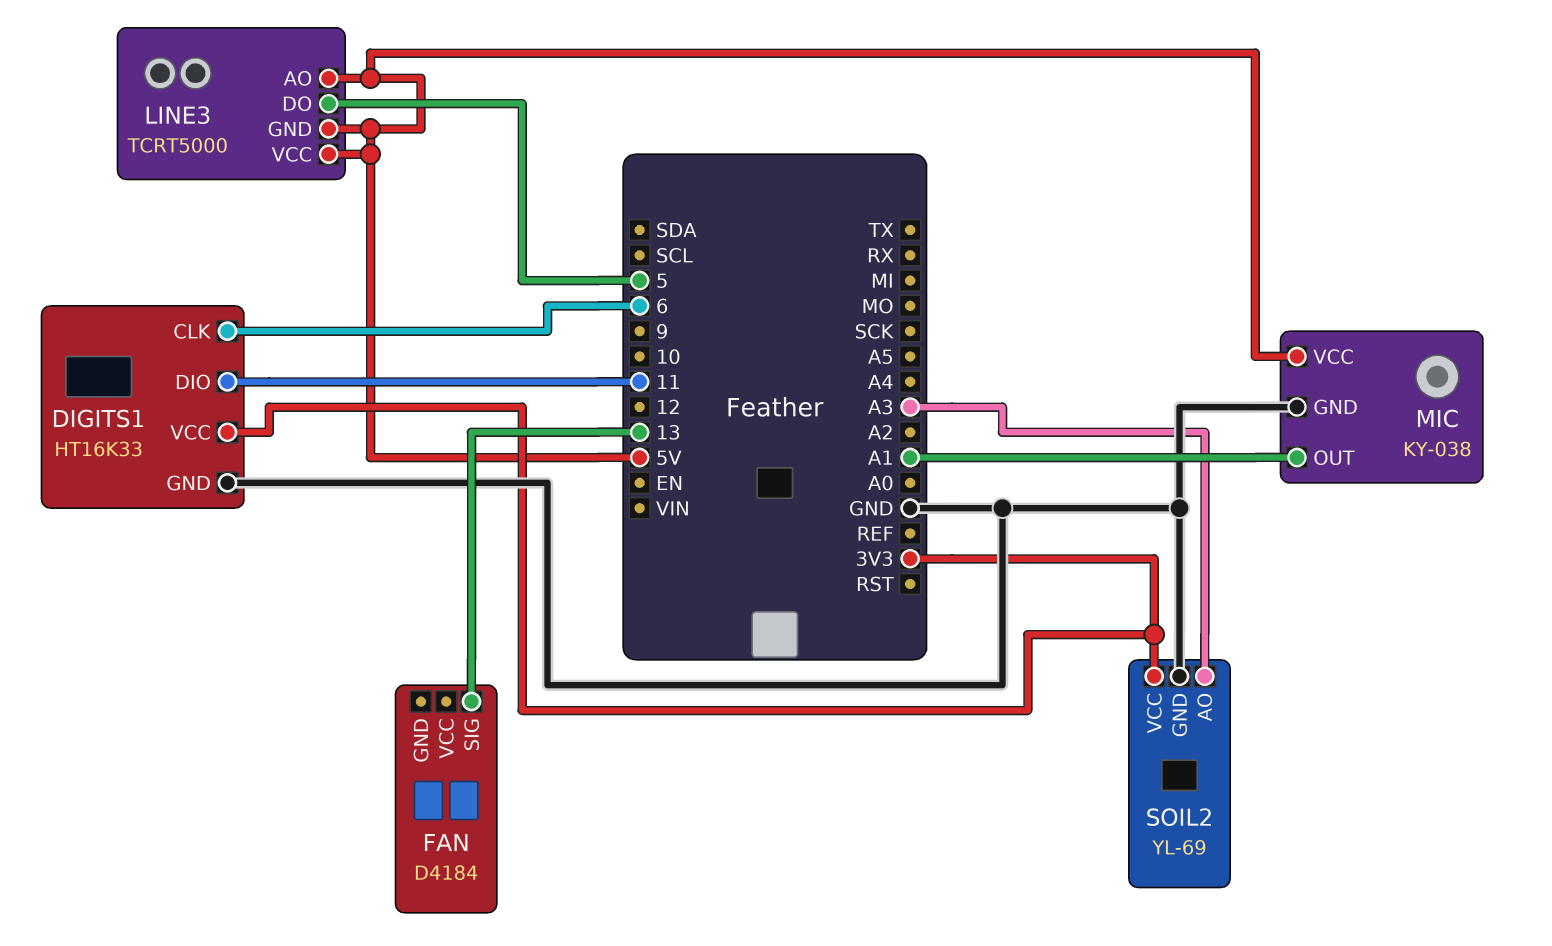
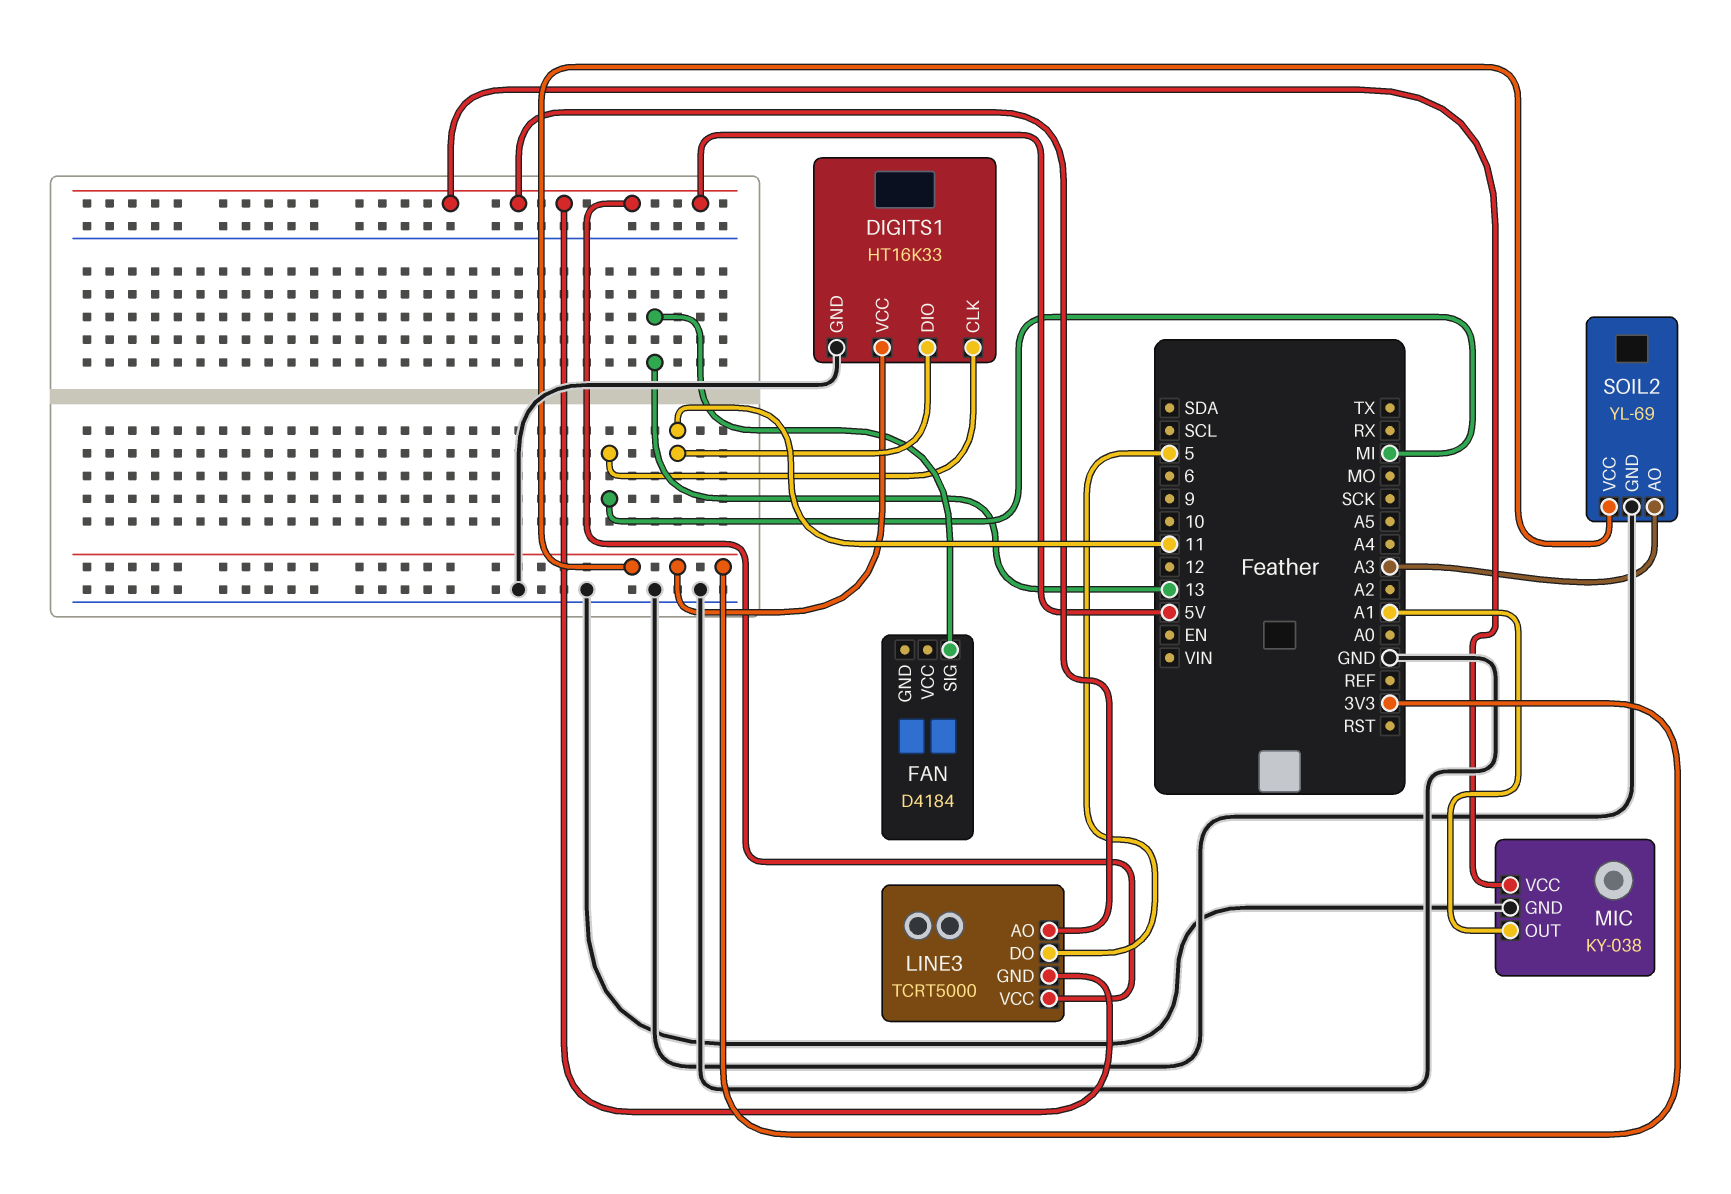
DIGITS1 pin CLK: 6 -> MI

